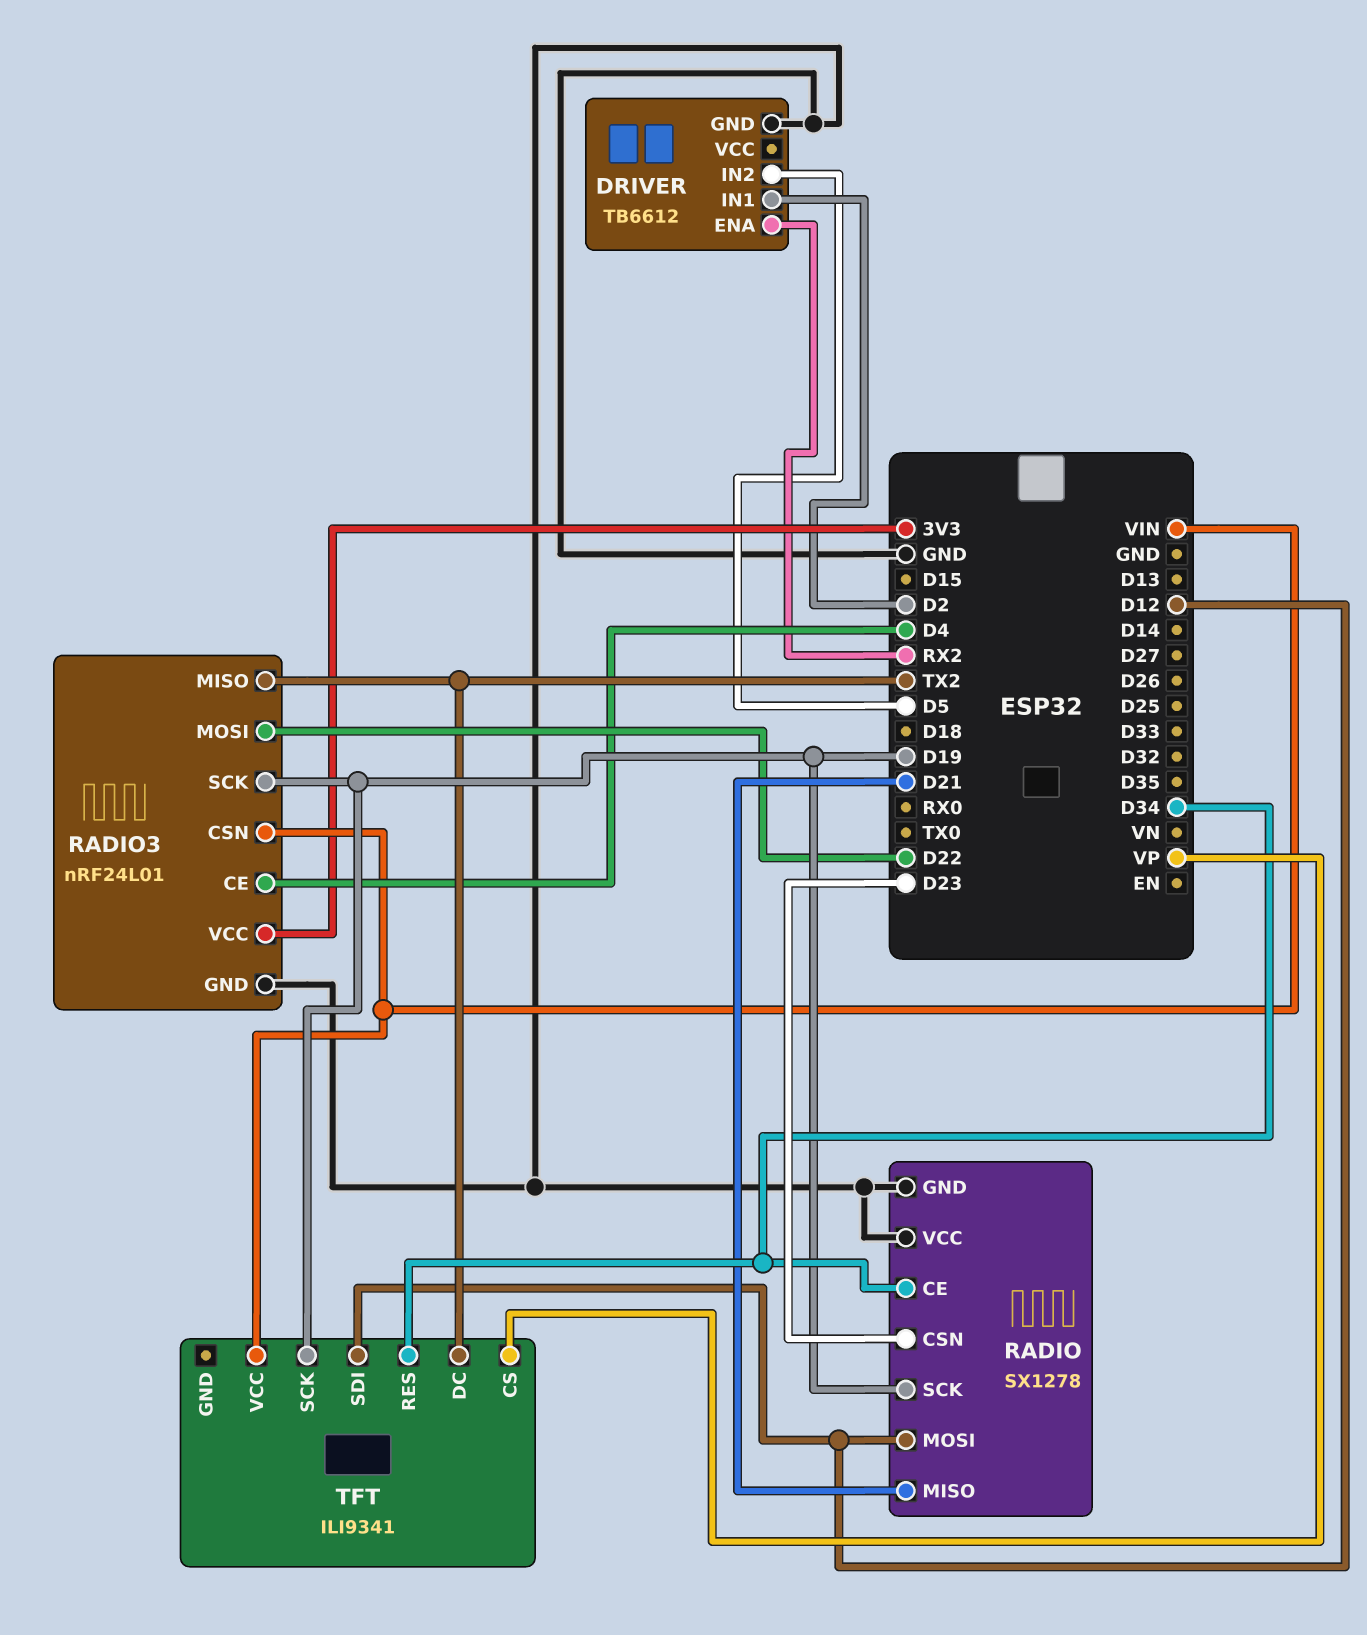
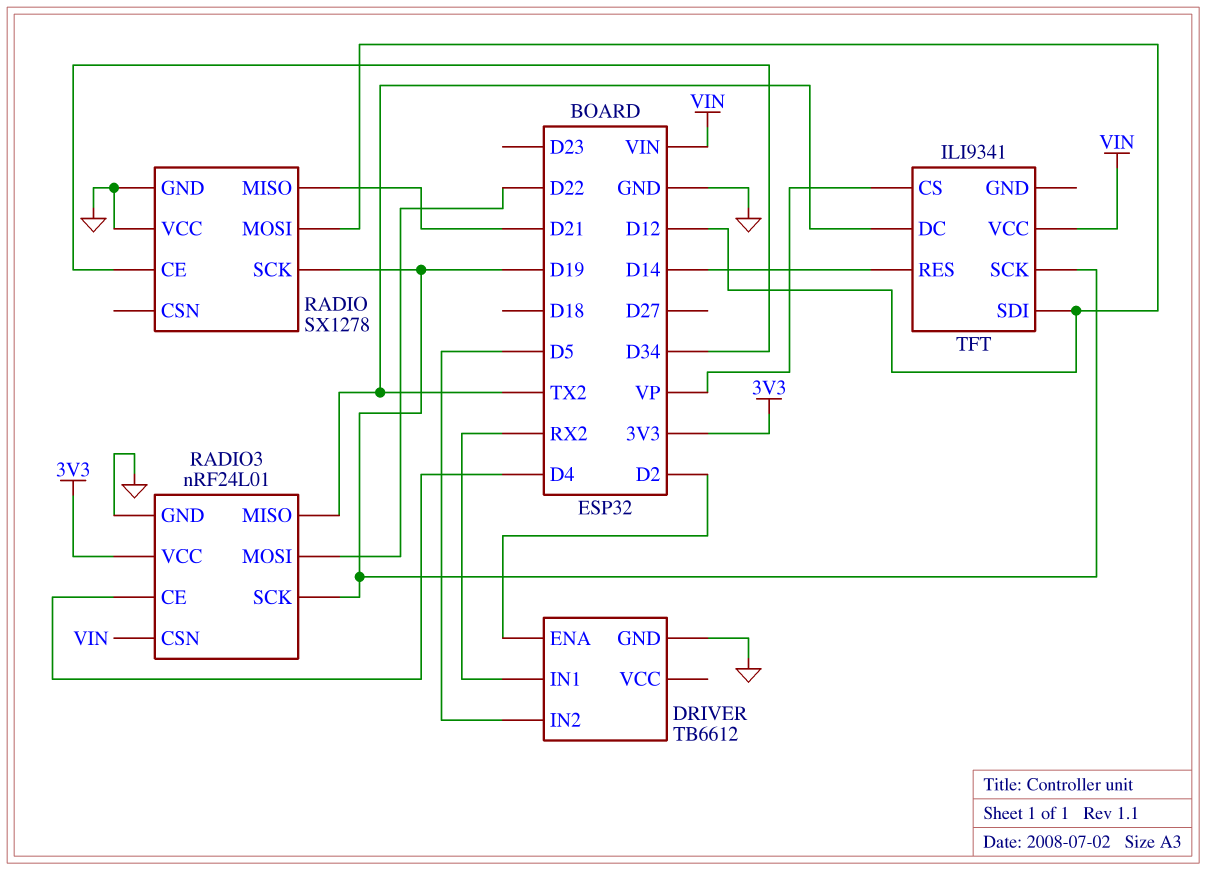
DRIVER pin ENA: RX2 -> D2
DRIVER pin IN1: D2 -> RX2
RADIO pin CSN: D23 -> none
TFT pin RES: D34 -> D14

